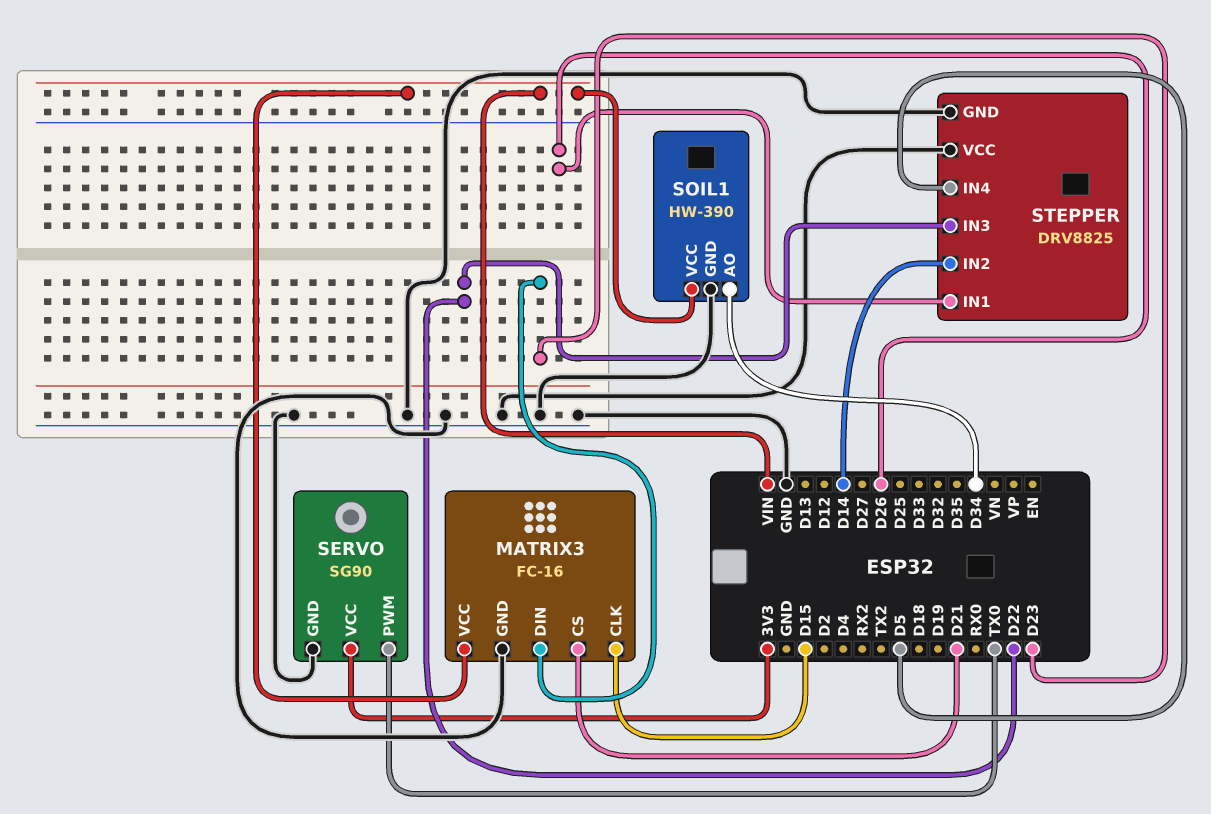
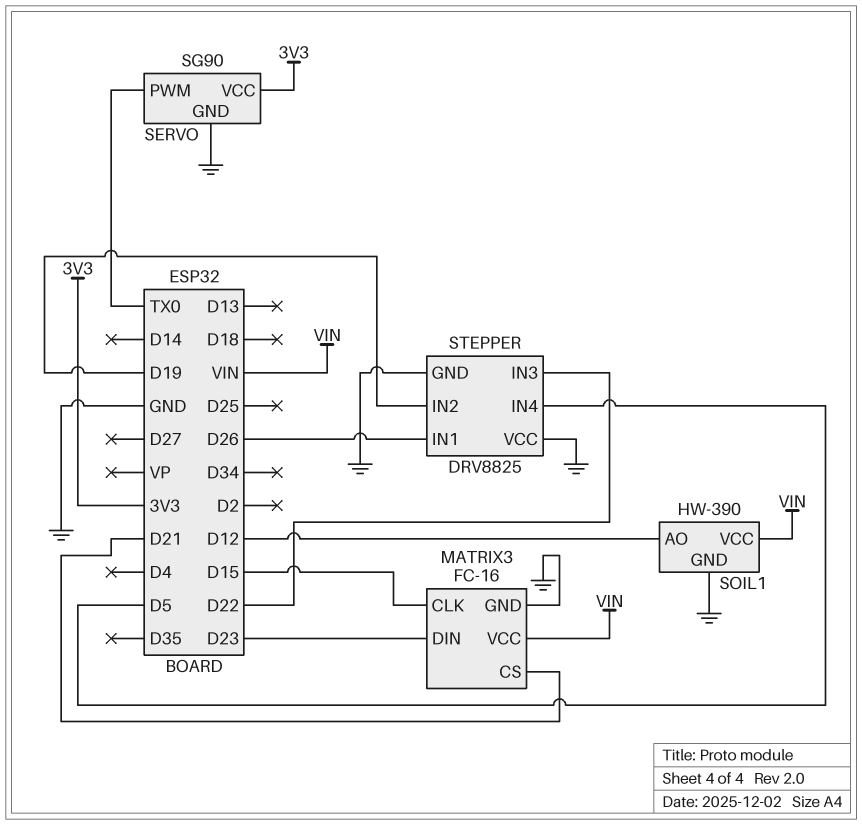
SOIL1 pin AO: D34 -> D12
STEPPER pin IN2: D14 -> D19

